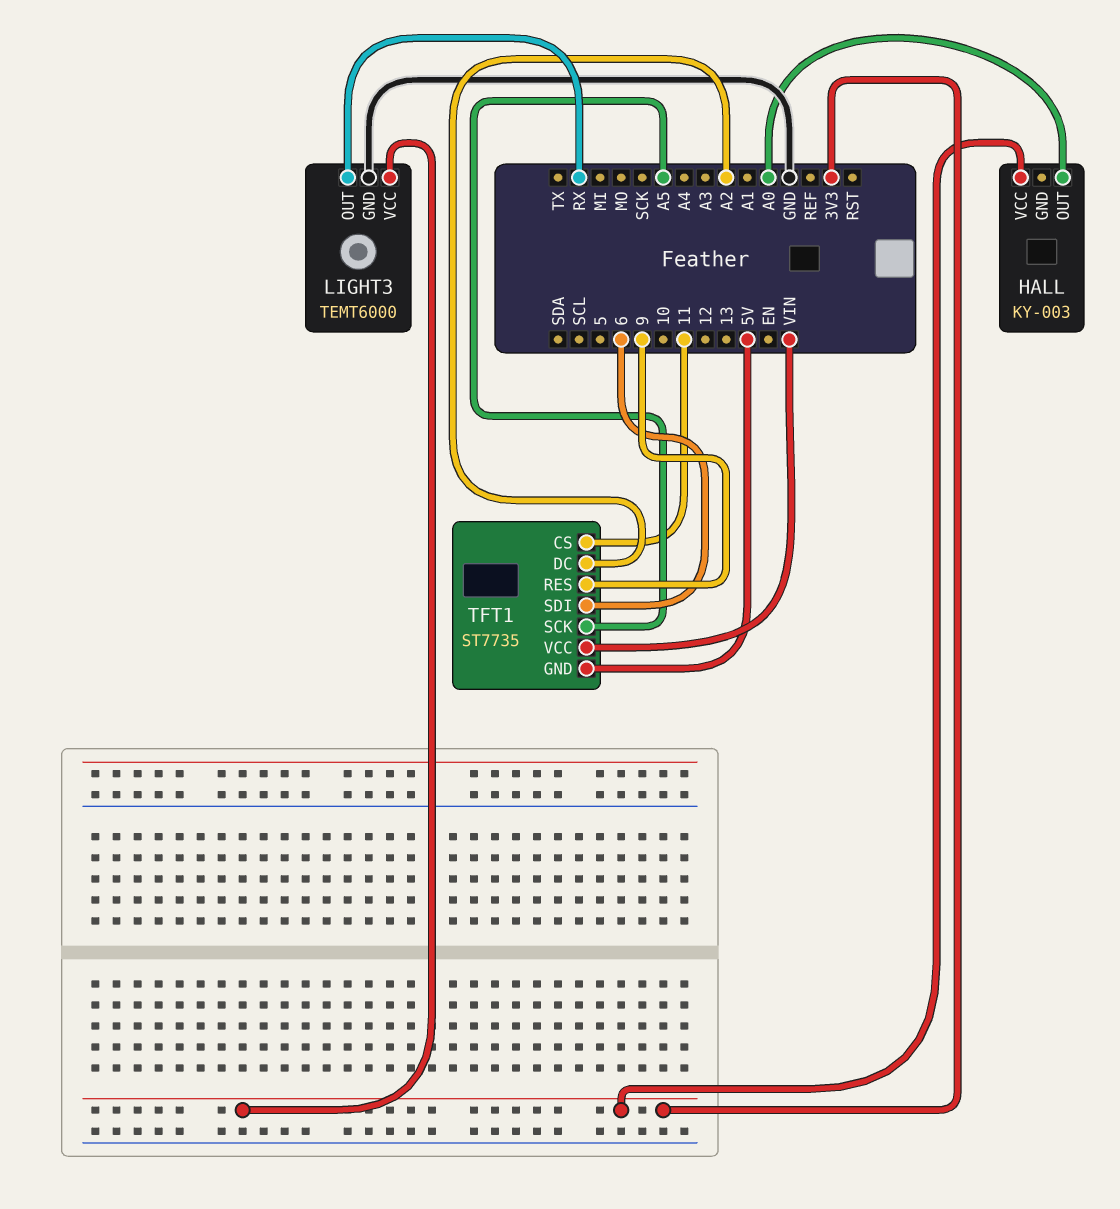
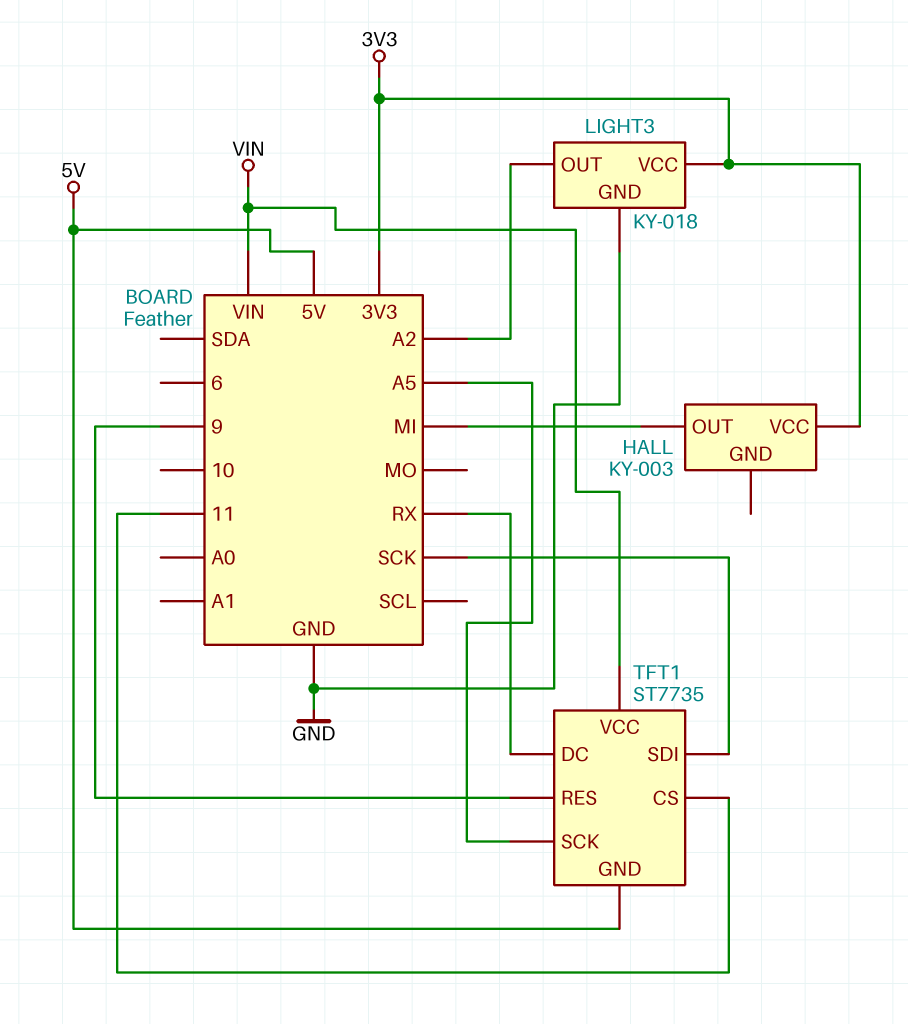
HALL pin OUT: A0 -> MI
LIGHT3: TEMT6000 -> KY-018
LIGHT3 pin OUT: RX -> A2
TFT1 pin DC: A2 -> RX
TFT1 pin SDI: 6 -> SCK

